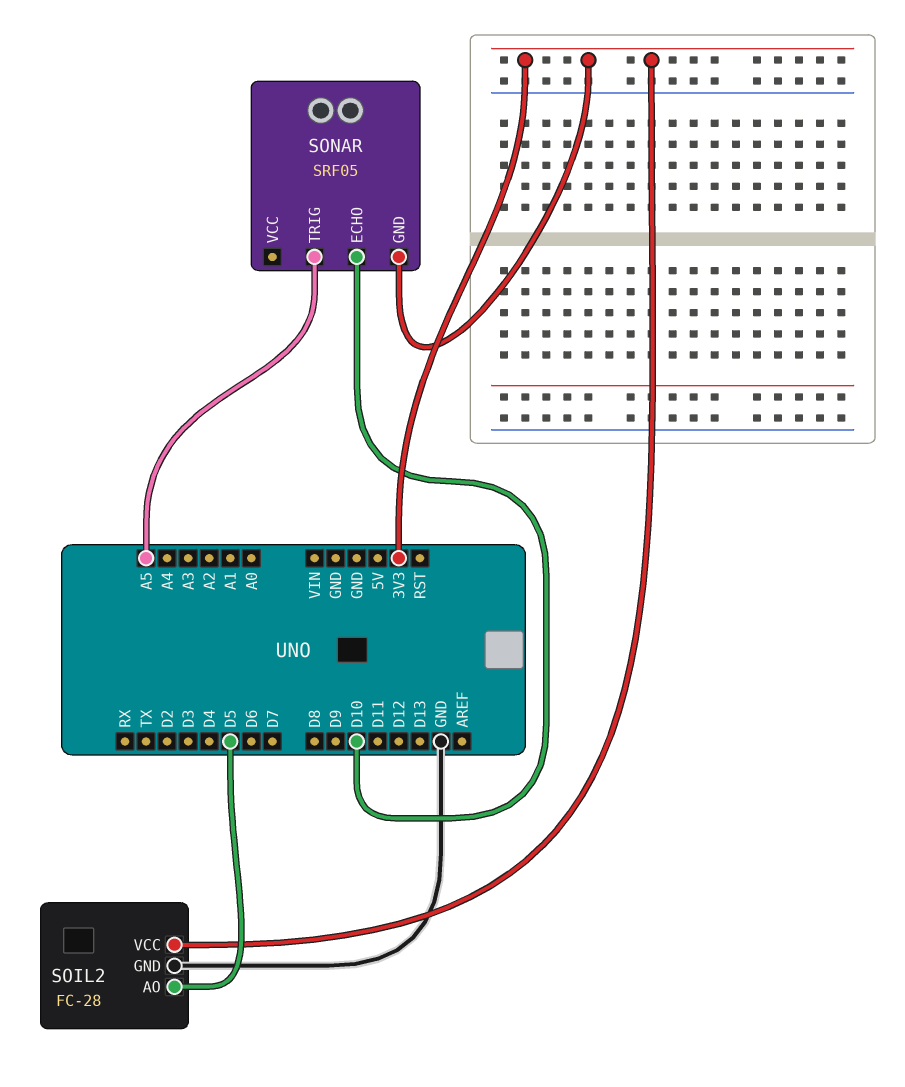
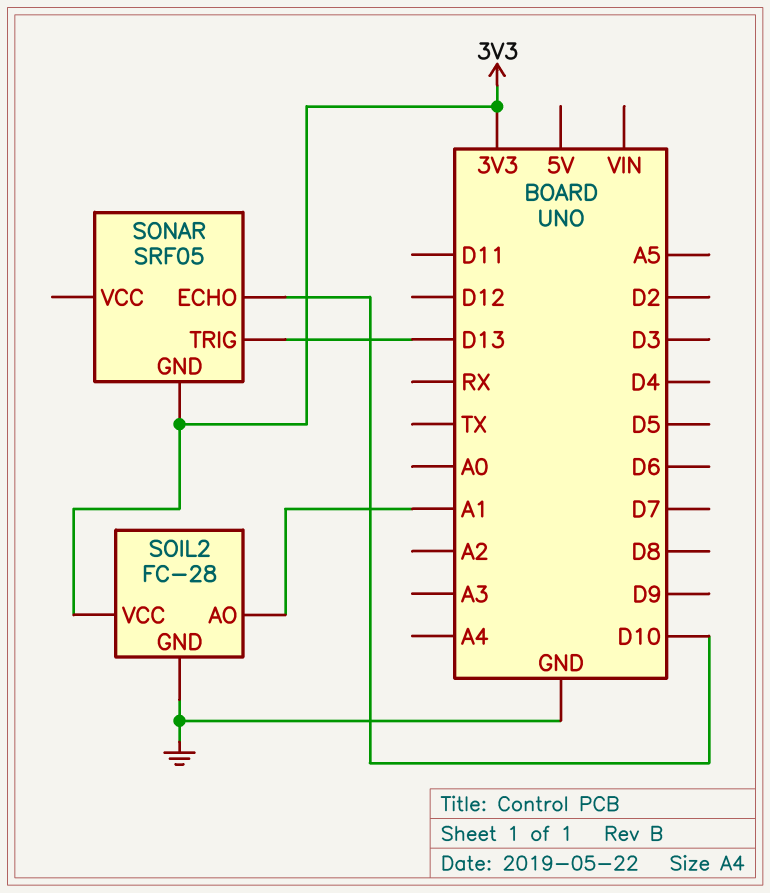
SOIL2 pin AO: D5 -> A1
SONAR pin TRIG: A5 -> D13

